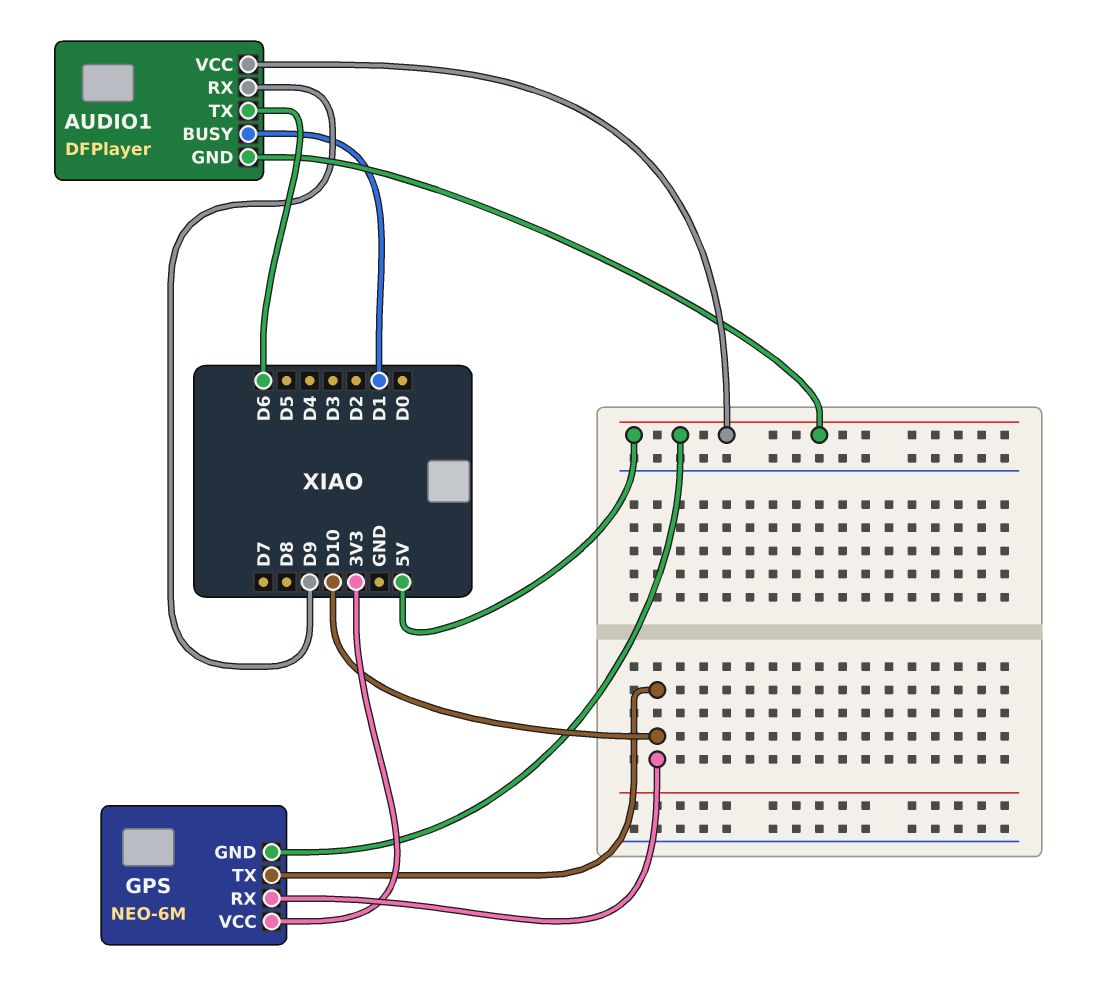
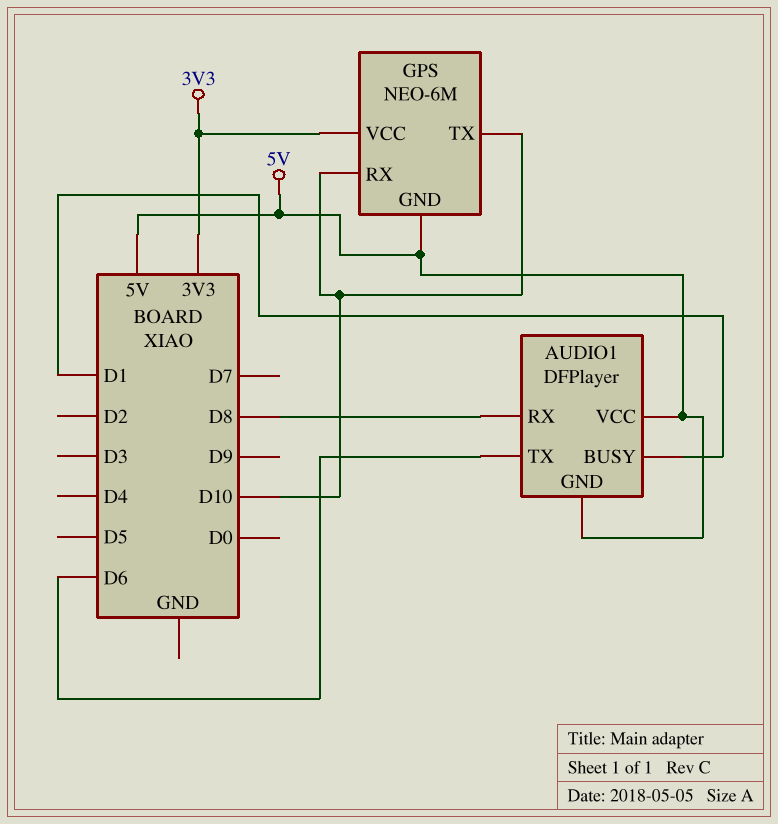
AUDIO1 pin RX: D9 -> D8

